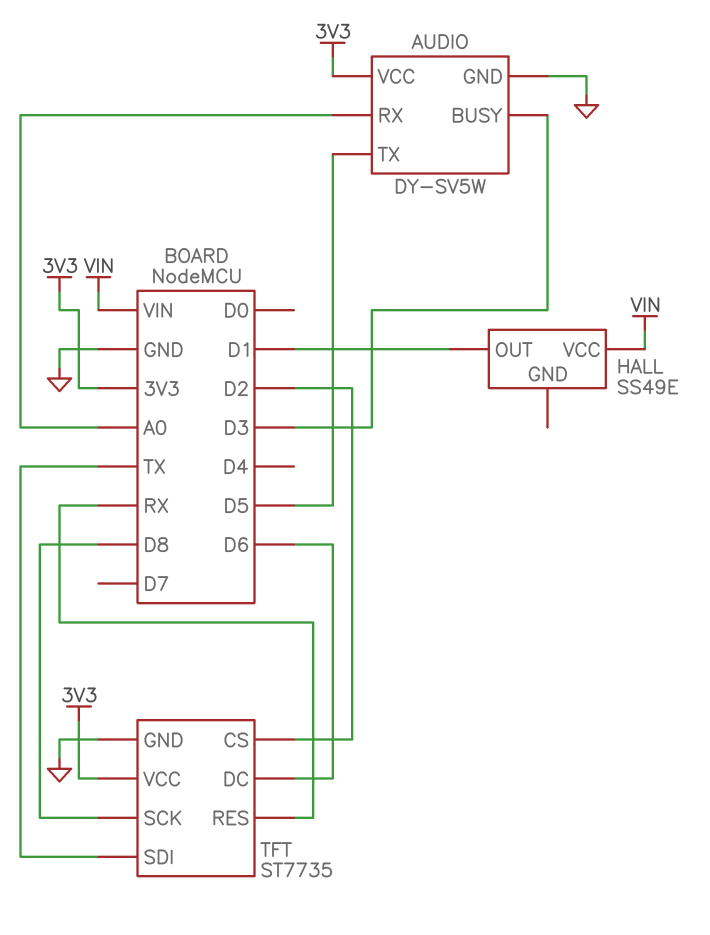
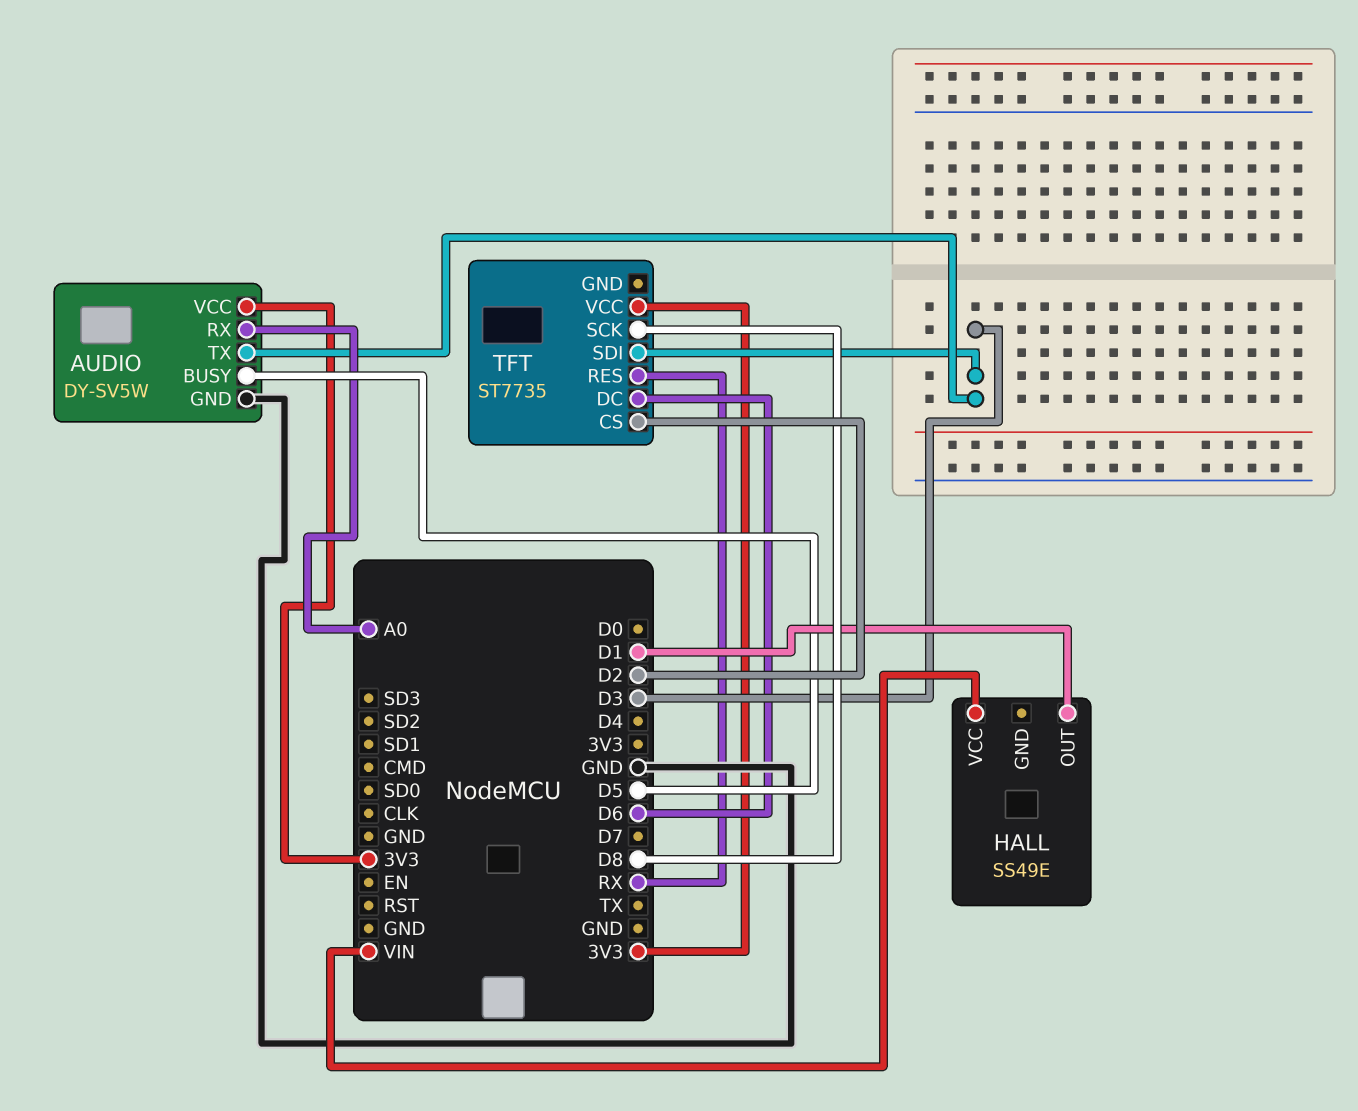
AUDIO pin BUSY: D3 -> D5
AUDIO pin TX: D5 -> D3
TFT pin GND: GND -> none
TFT pin SDI: TX -> D3

